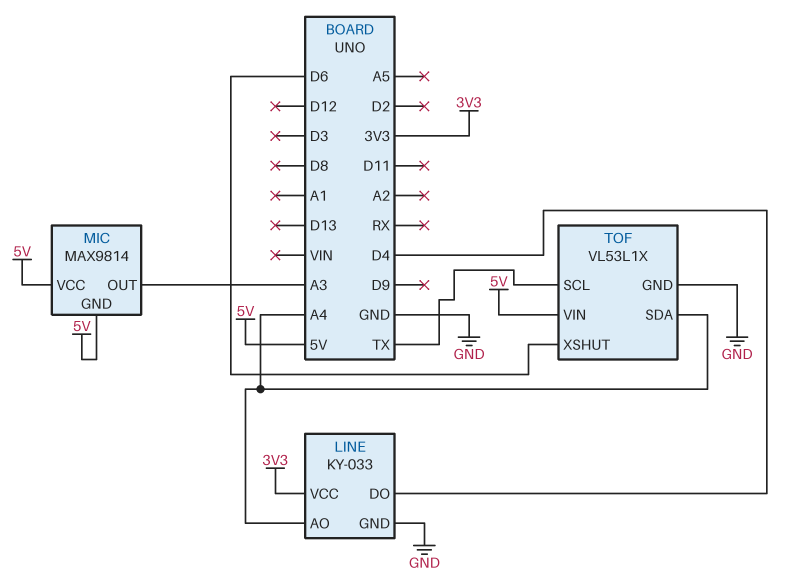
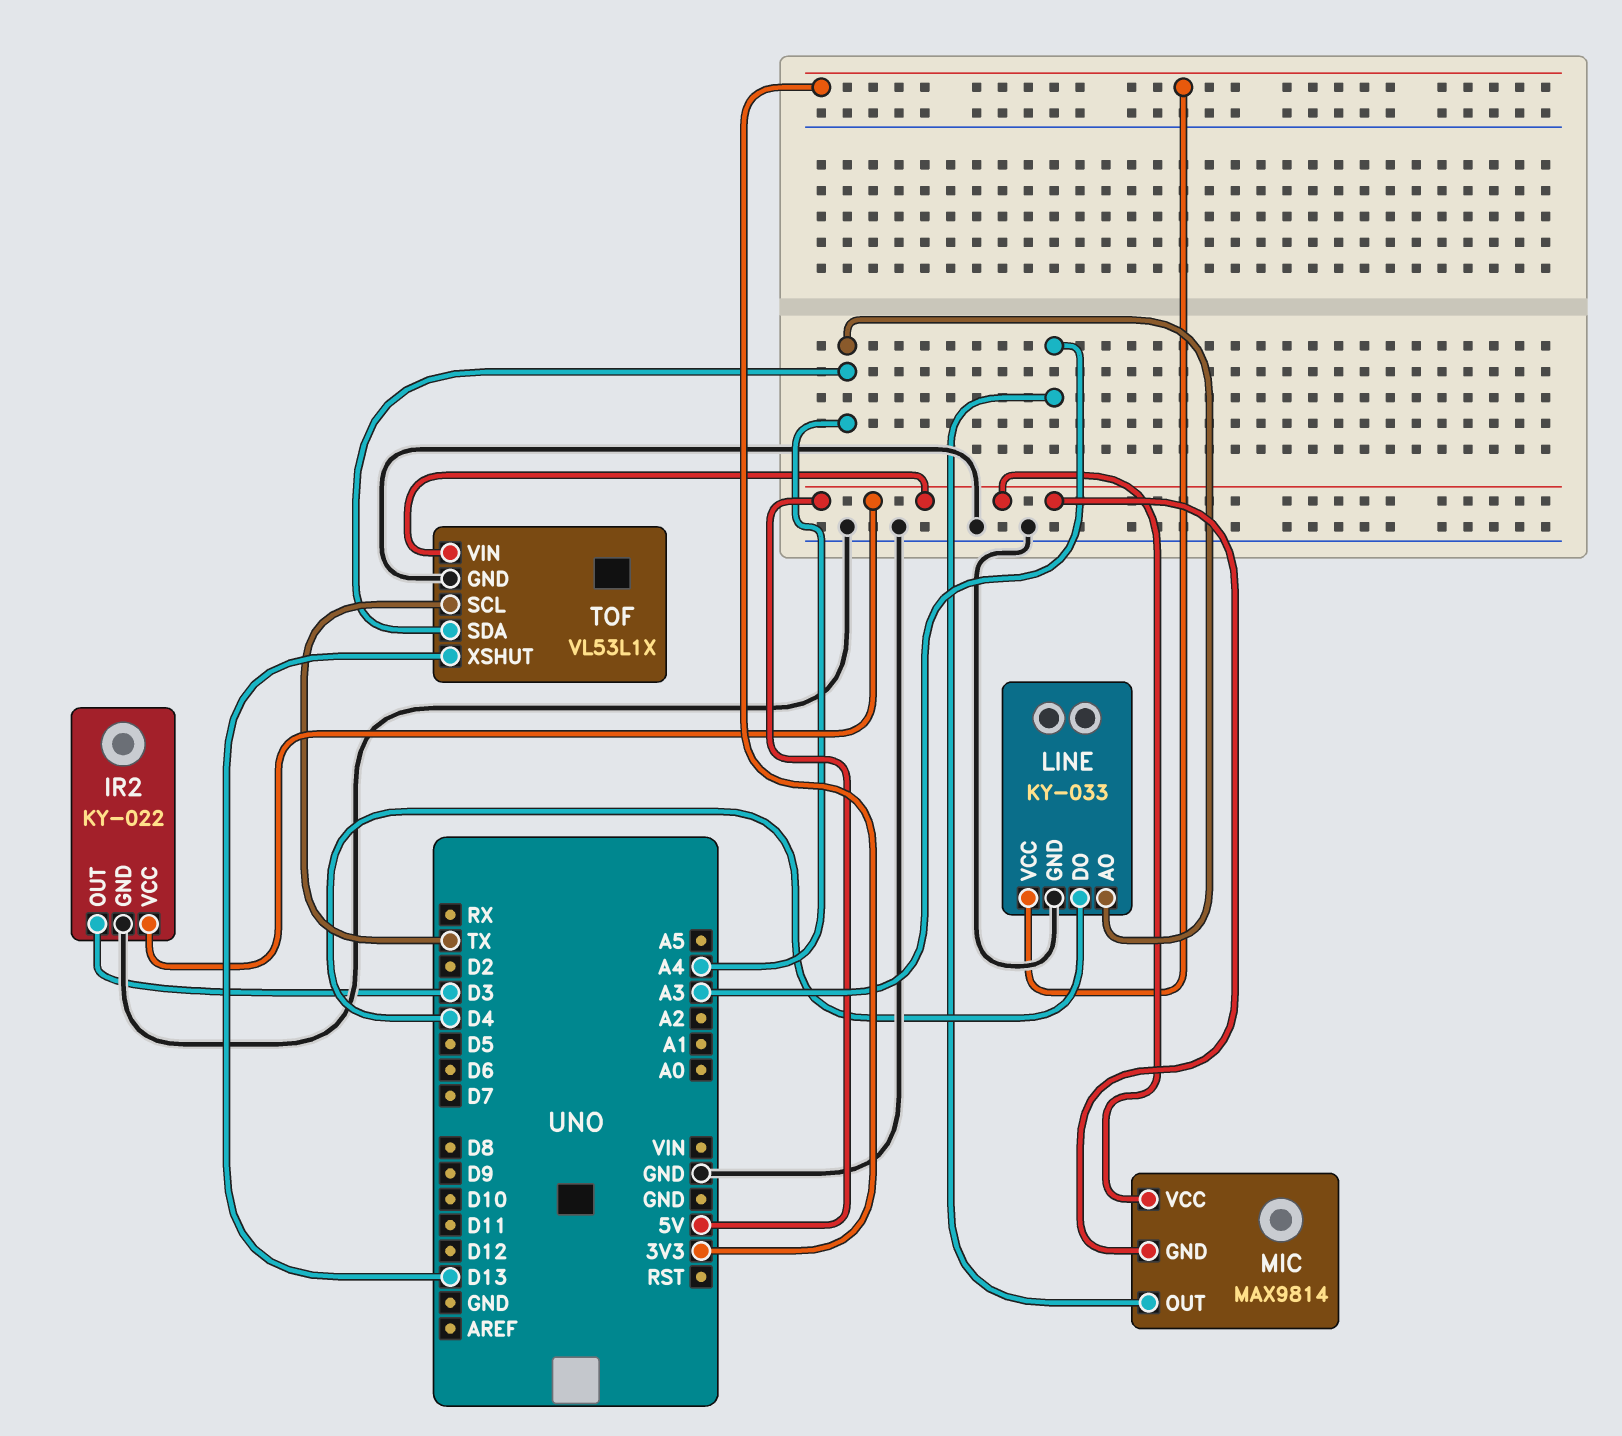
IR2: none -> KY-022
IR2 pin GND: none -> GND
IR2 pin OUT: none -> D3
IR2 pin VCC: none -> 5V
TOF pin XSHUT: D6 -> D13

